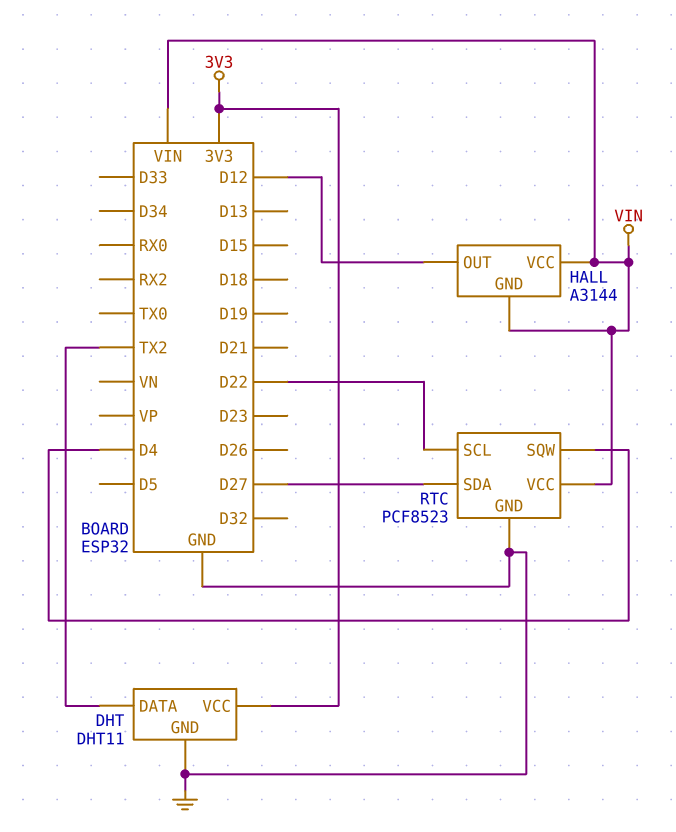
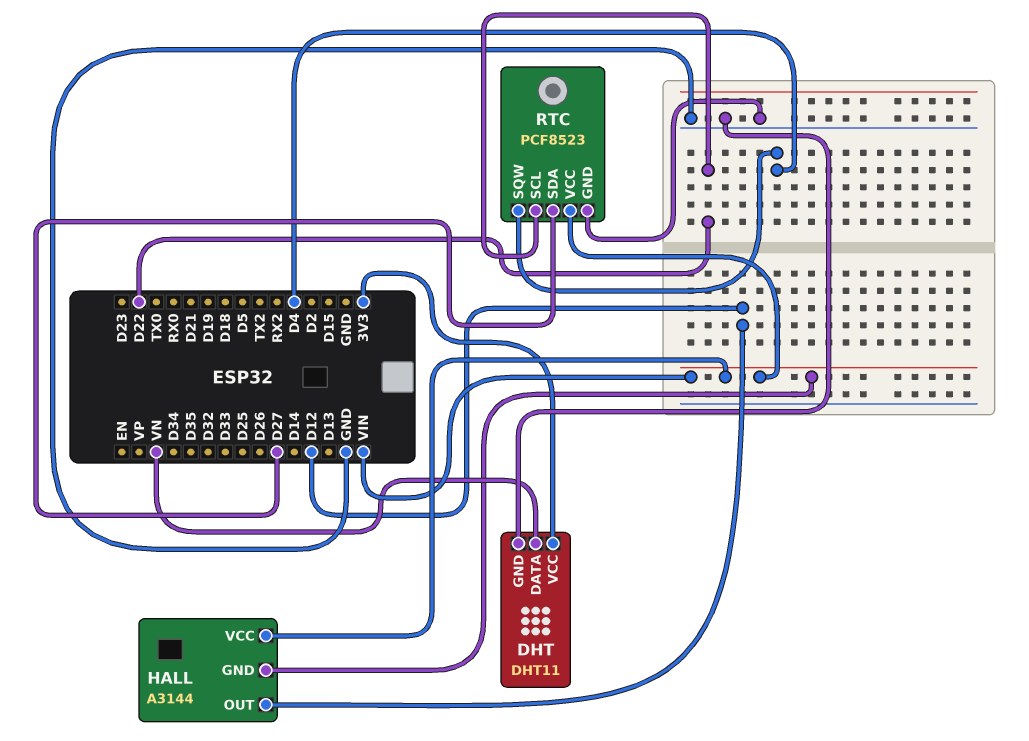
DHT pin DATA: TX2 -> VN

